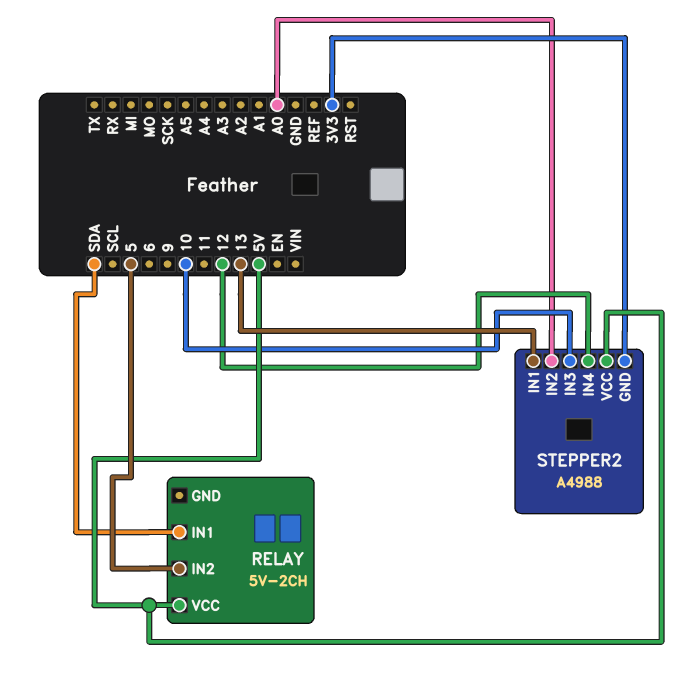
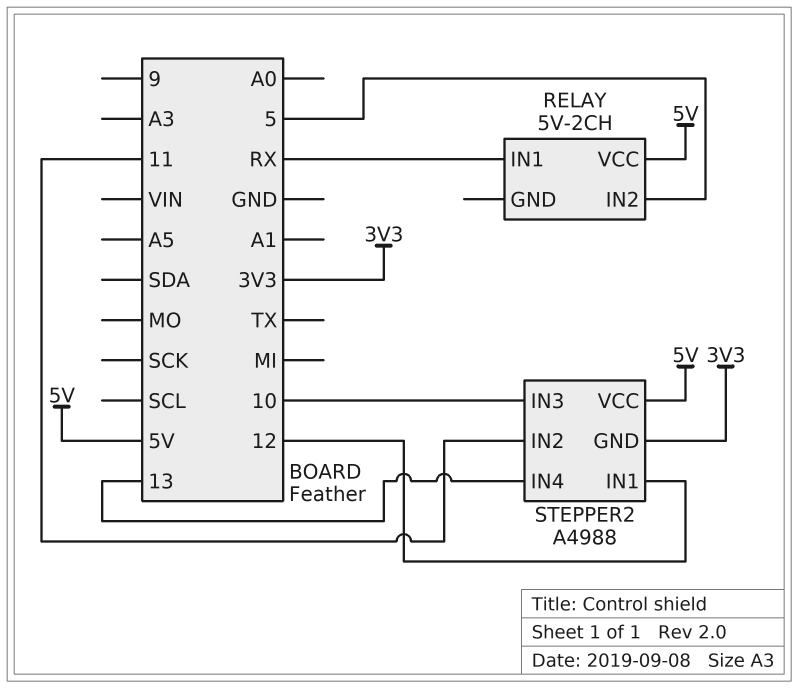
RELAY pin IN1: SDA -> RX
STEPPER2 pin IN1: 13 -> 12
STEPPER2 pin IN2: A0 -> 11
STEPPER2 pin IN4: 12 -> 13

